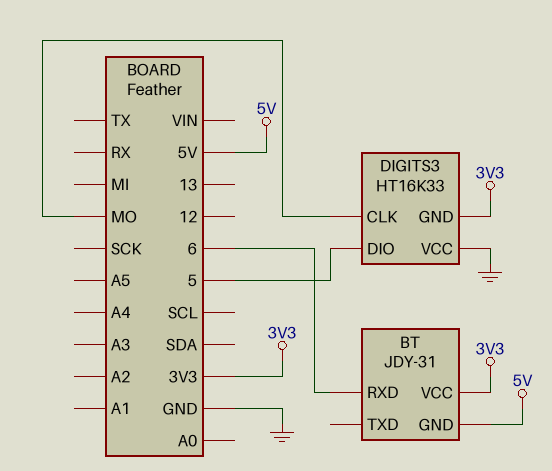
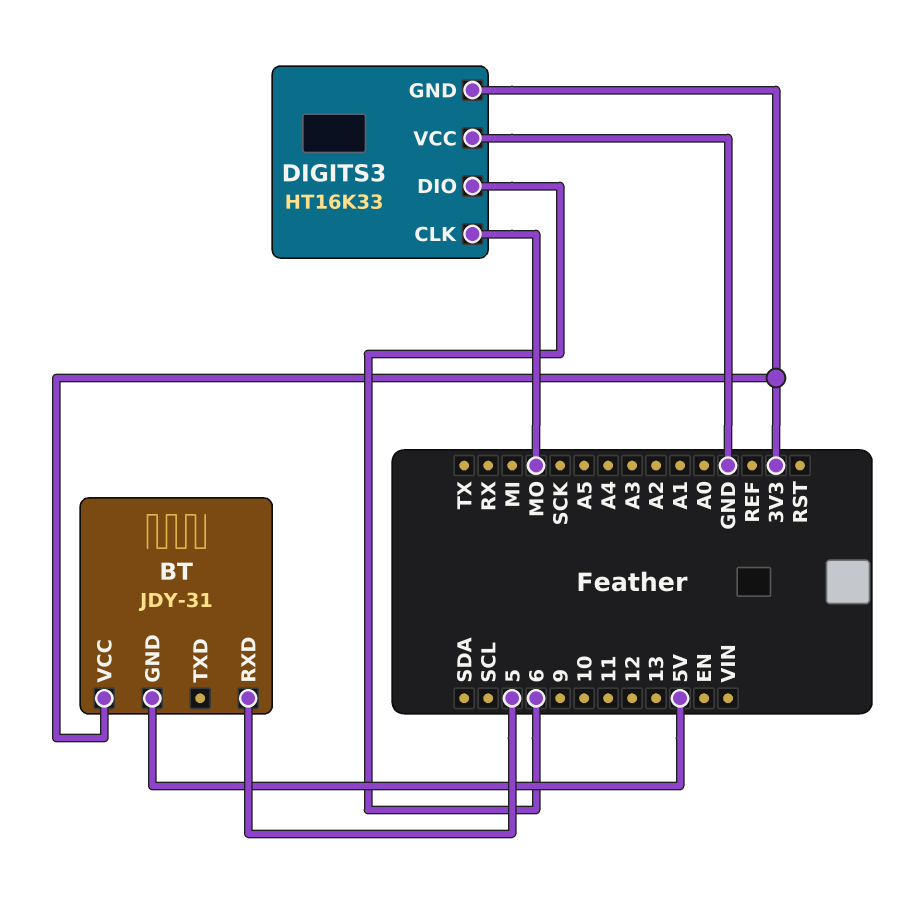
BT pin RXD: 6 -> 5
DIGITS3 pin DIO: 5 -> 6

